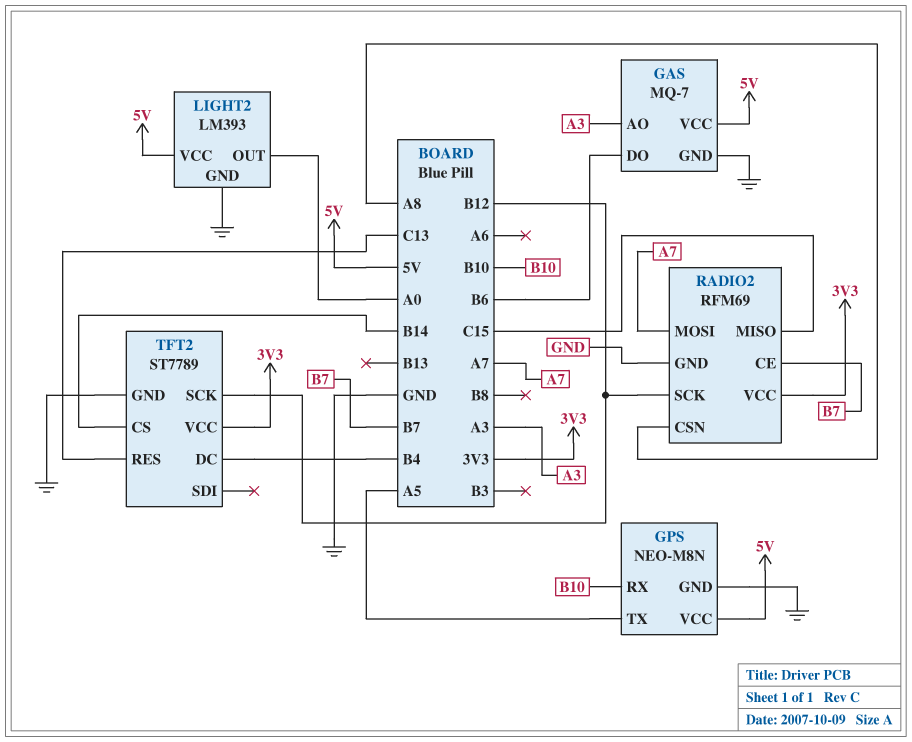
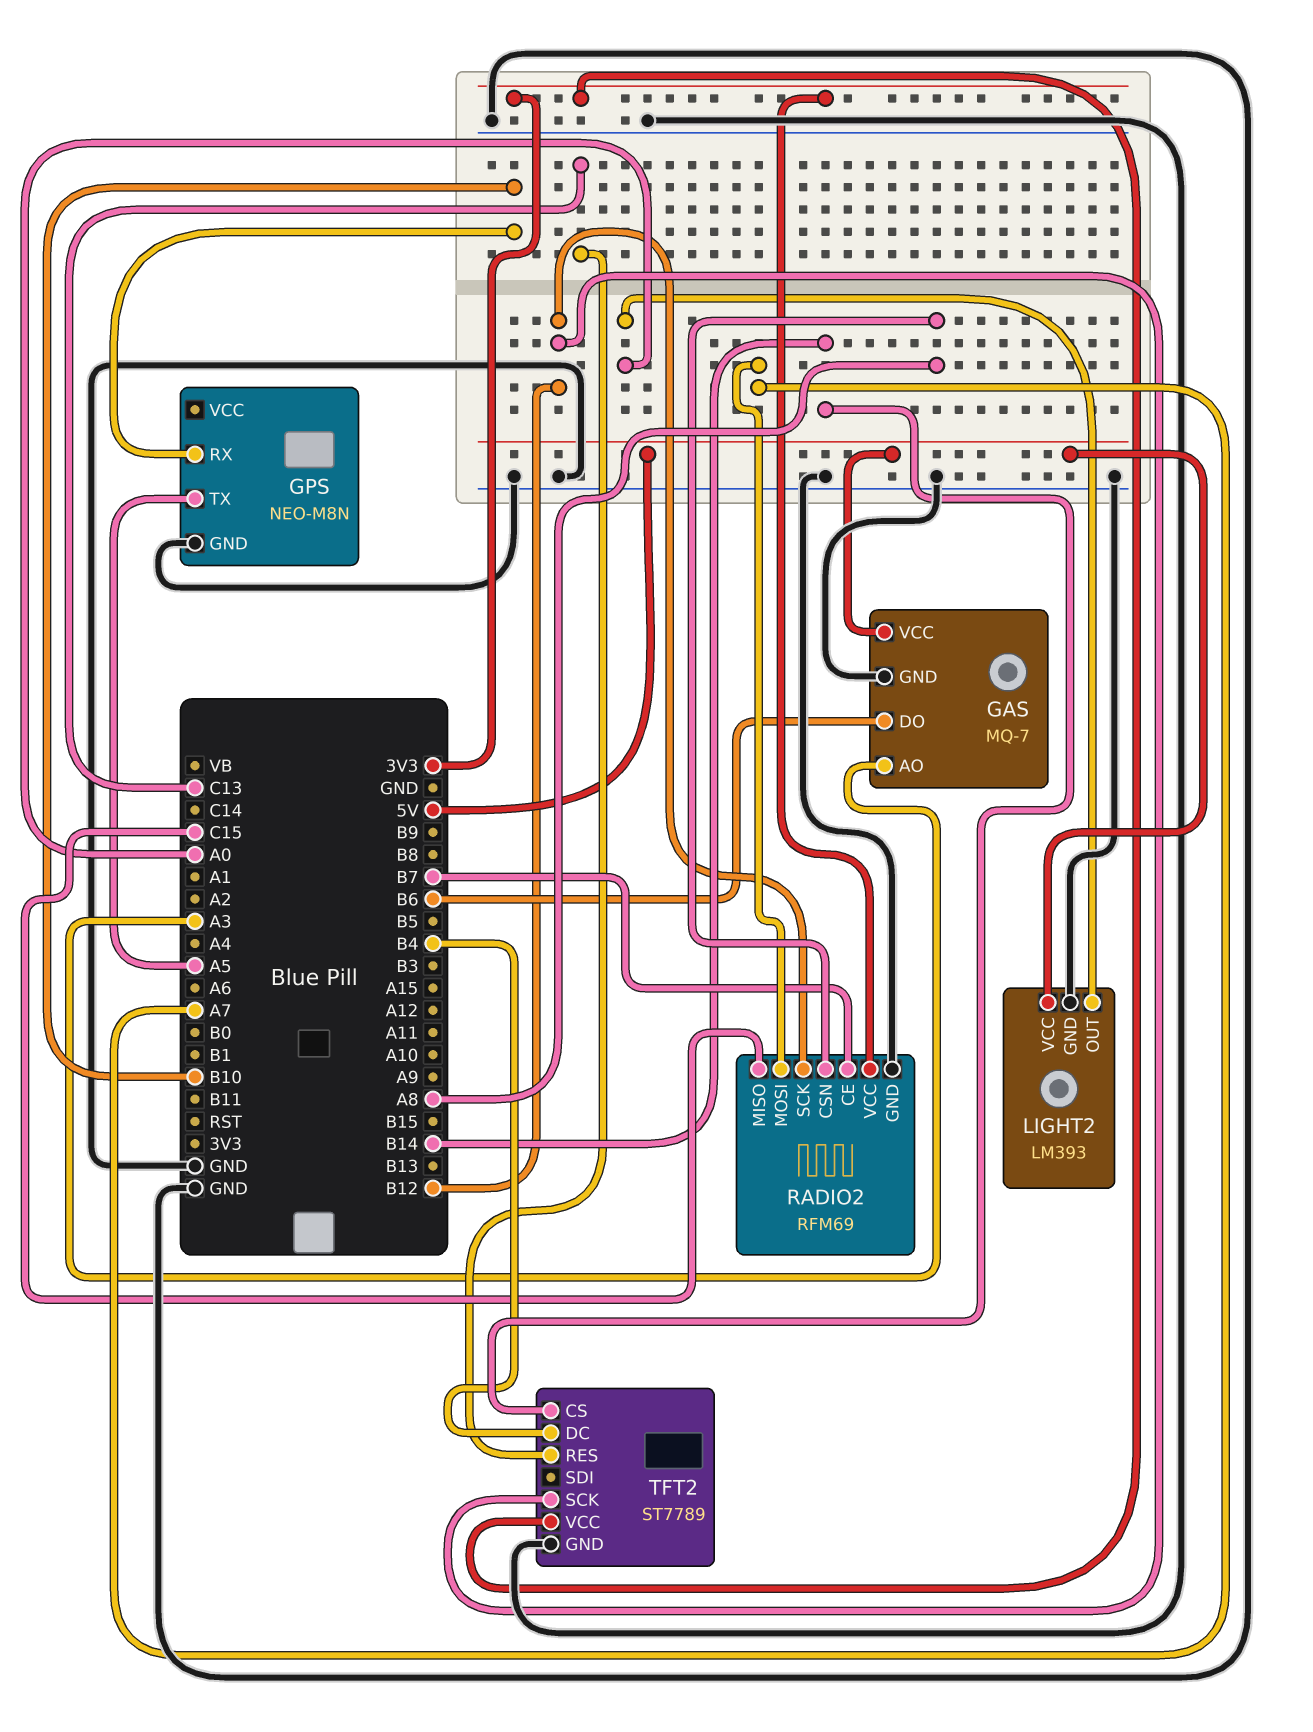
GPS pin VCC: 5V -> none

